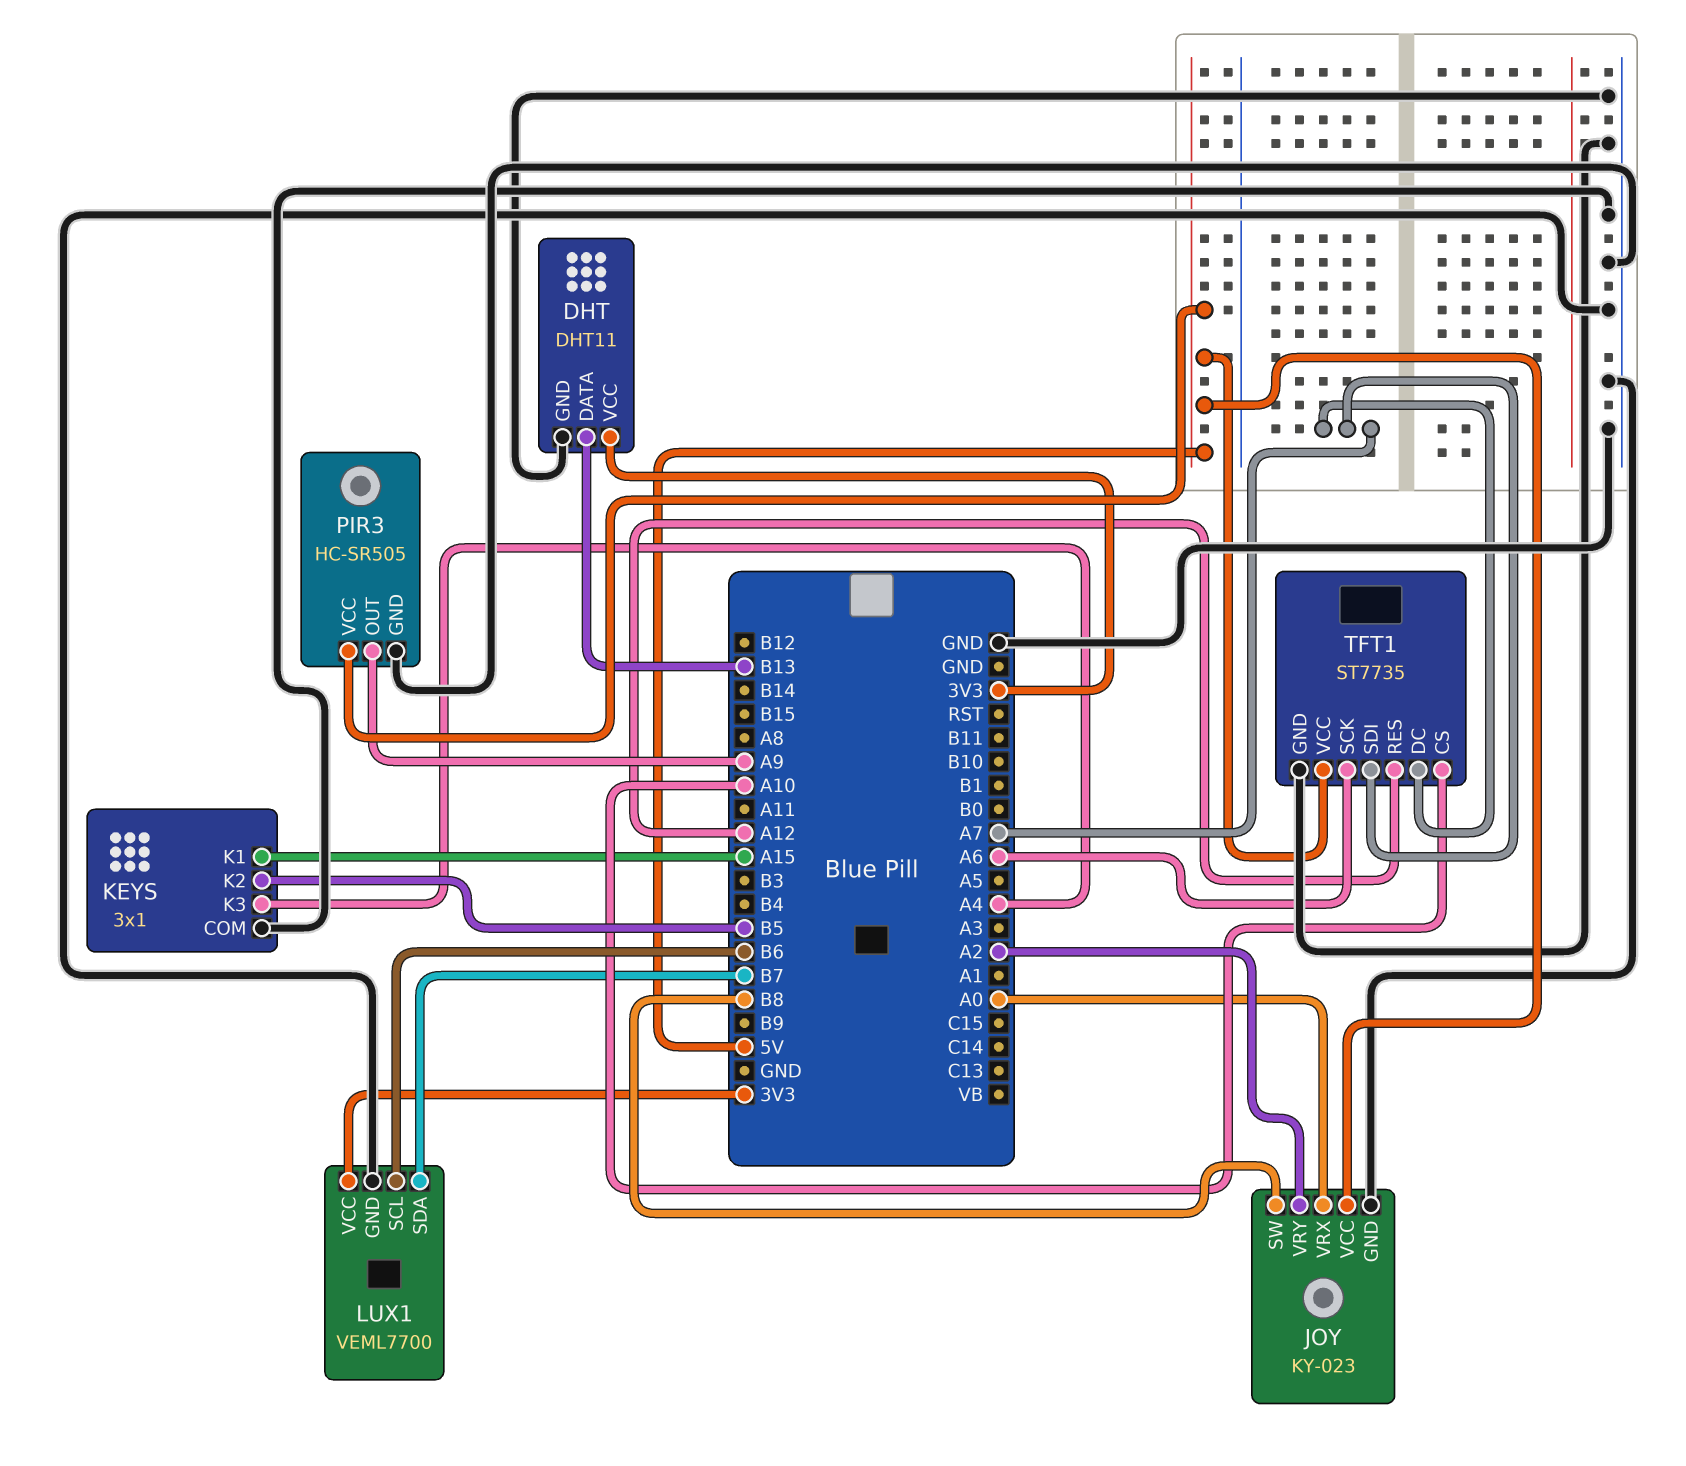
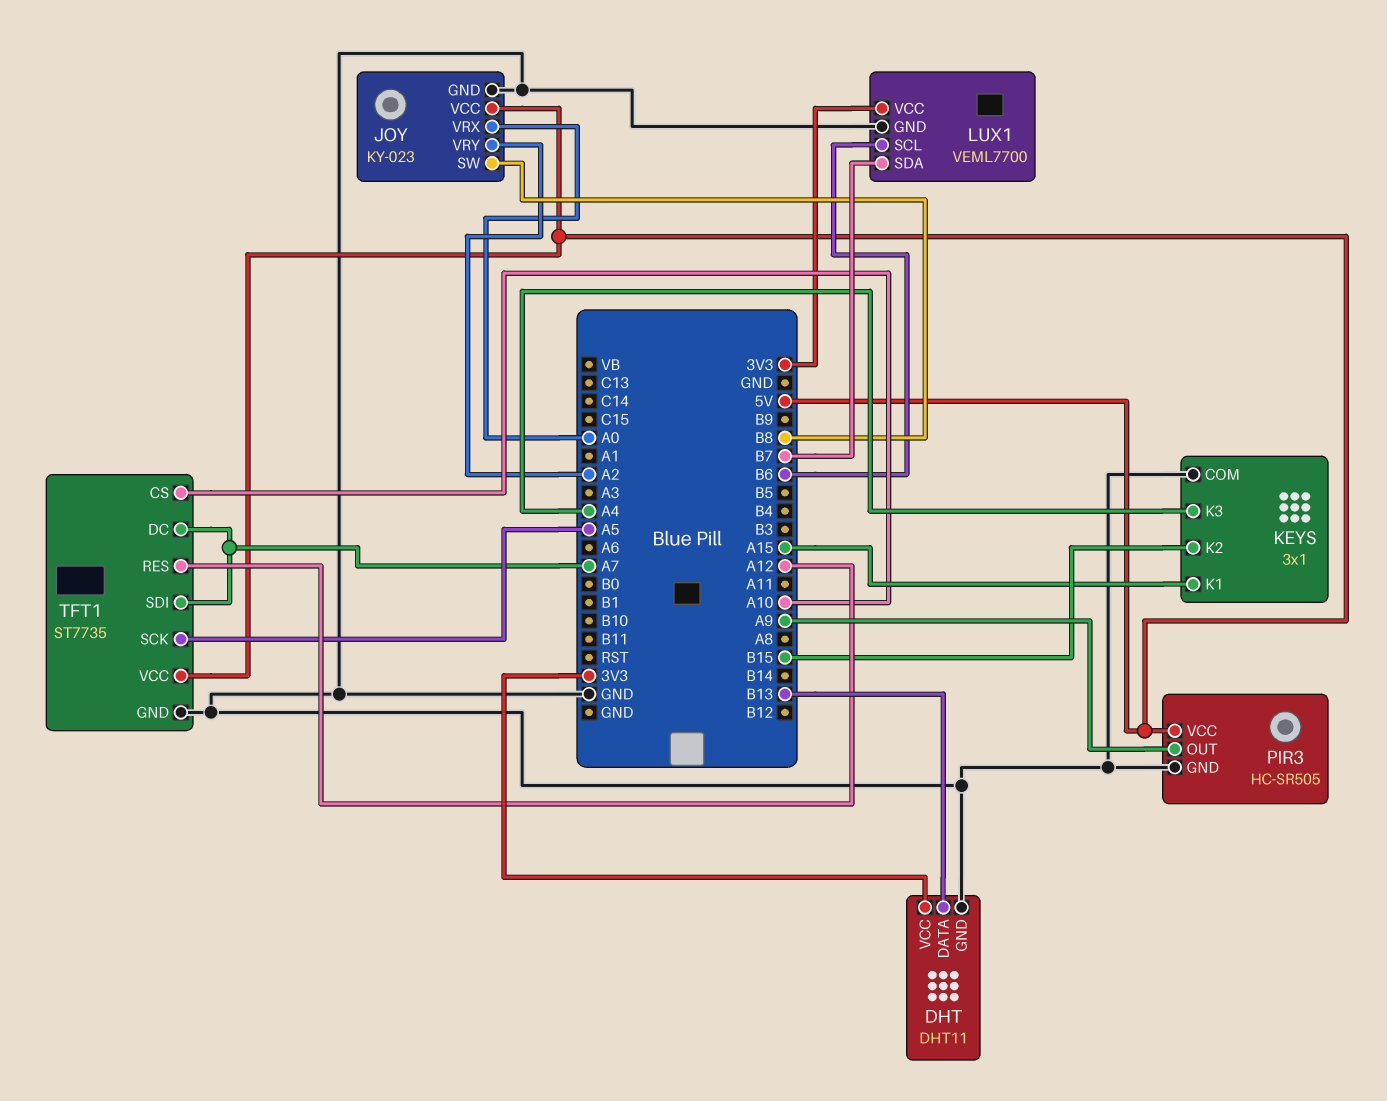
KEYS pin K2: B5 -> B15
TFT1 pin SCK: A6 -> A5

